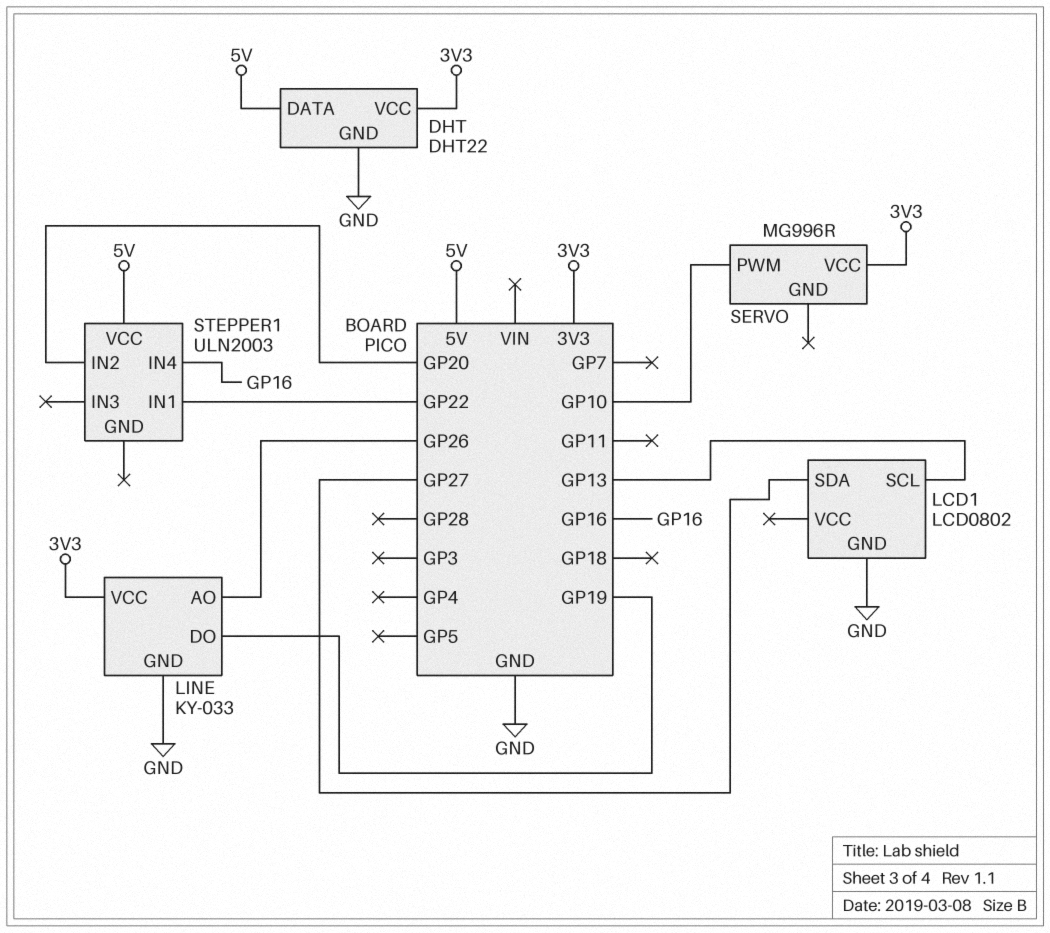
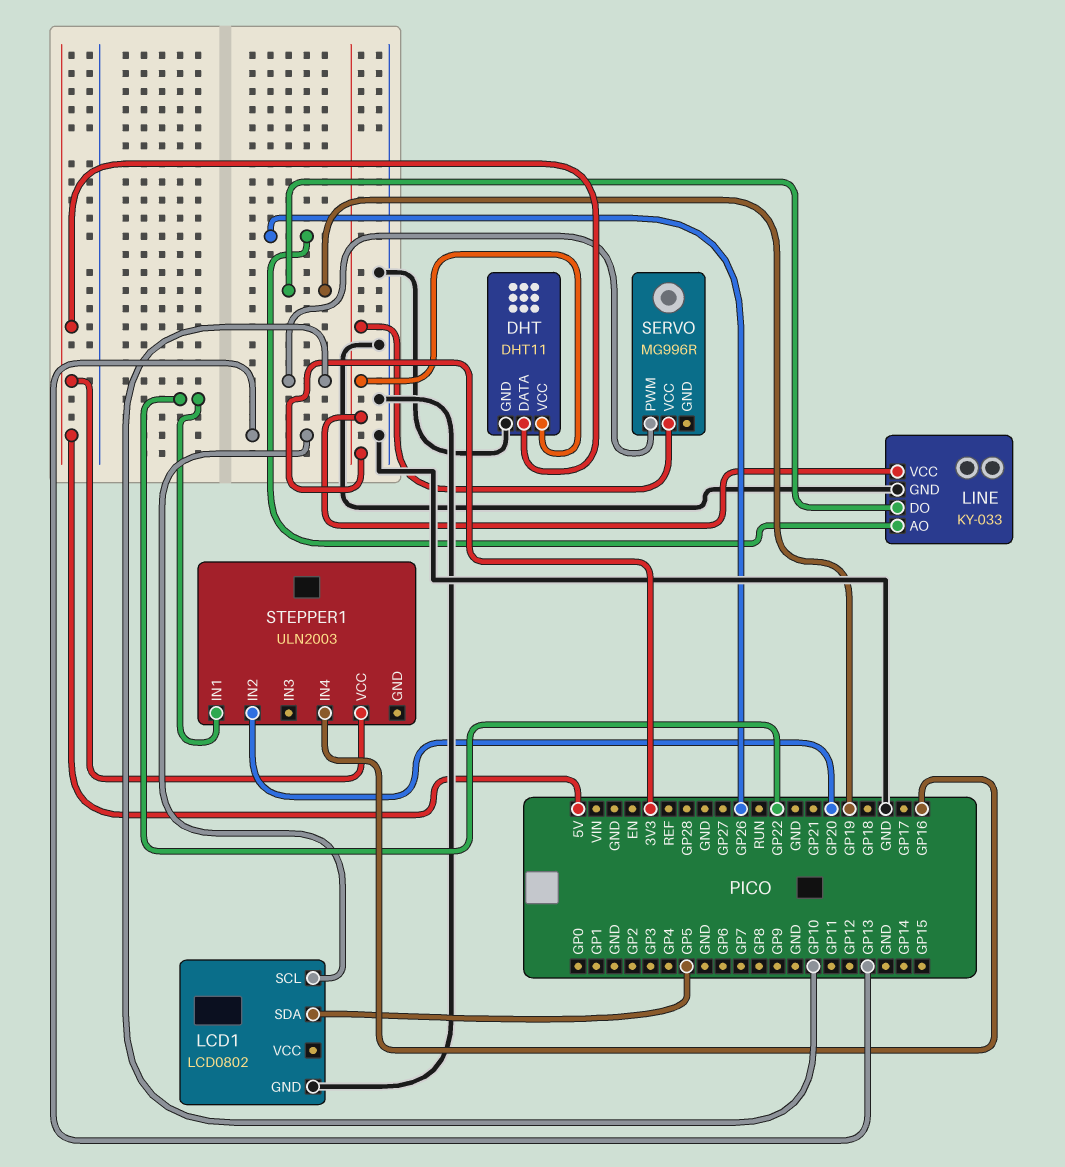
DHT: DHT22 -> DHT11
LCD1 pin SDA: GP27 -> GP5

